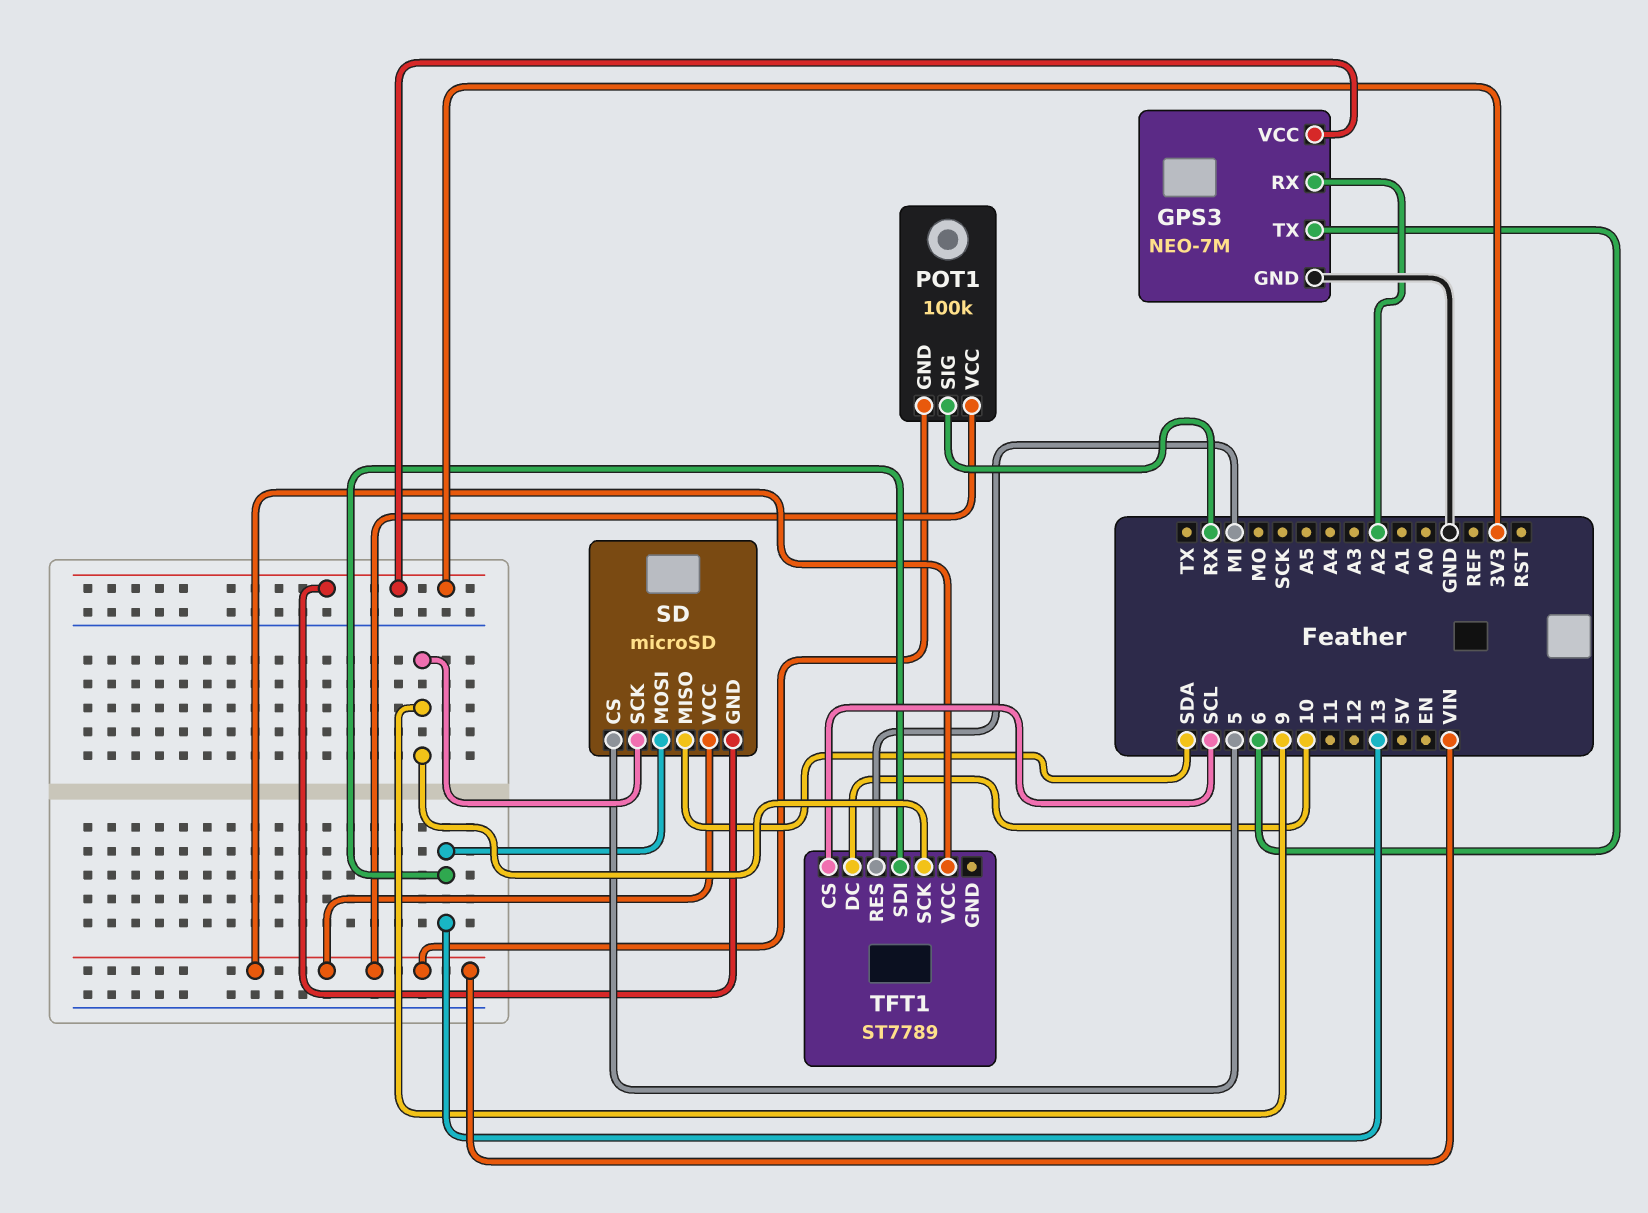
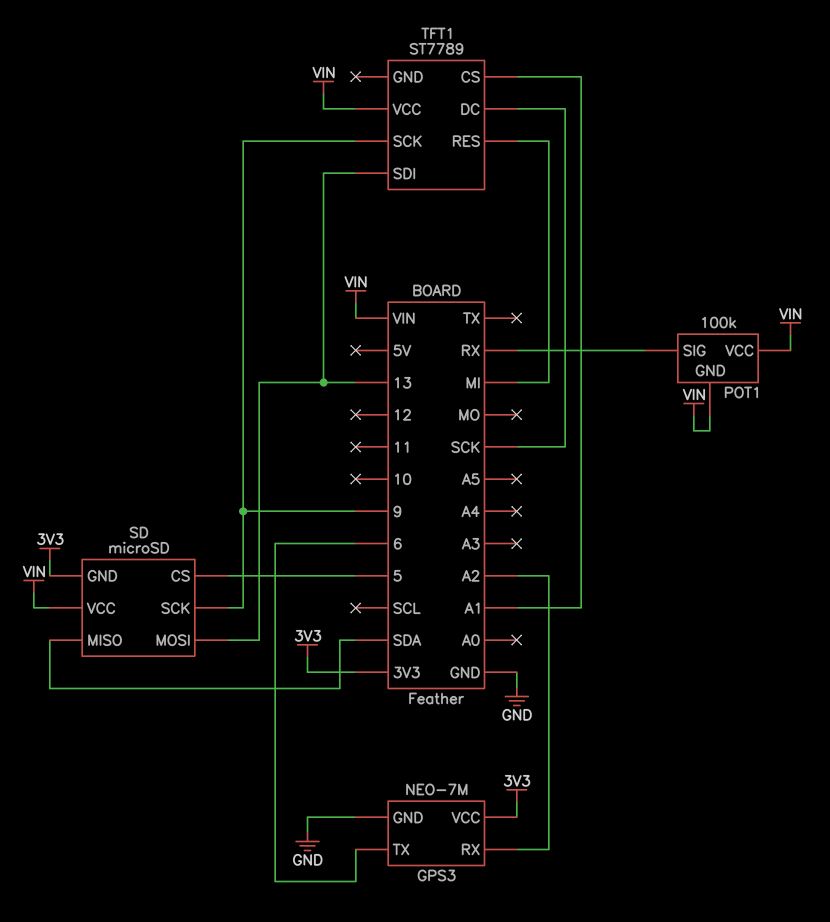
TFT1 pin CS: SCL -> A1
TFT1 pin DC: 10 -> SCK

